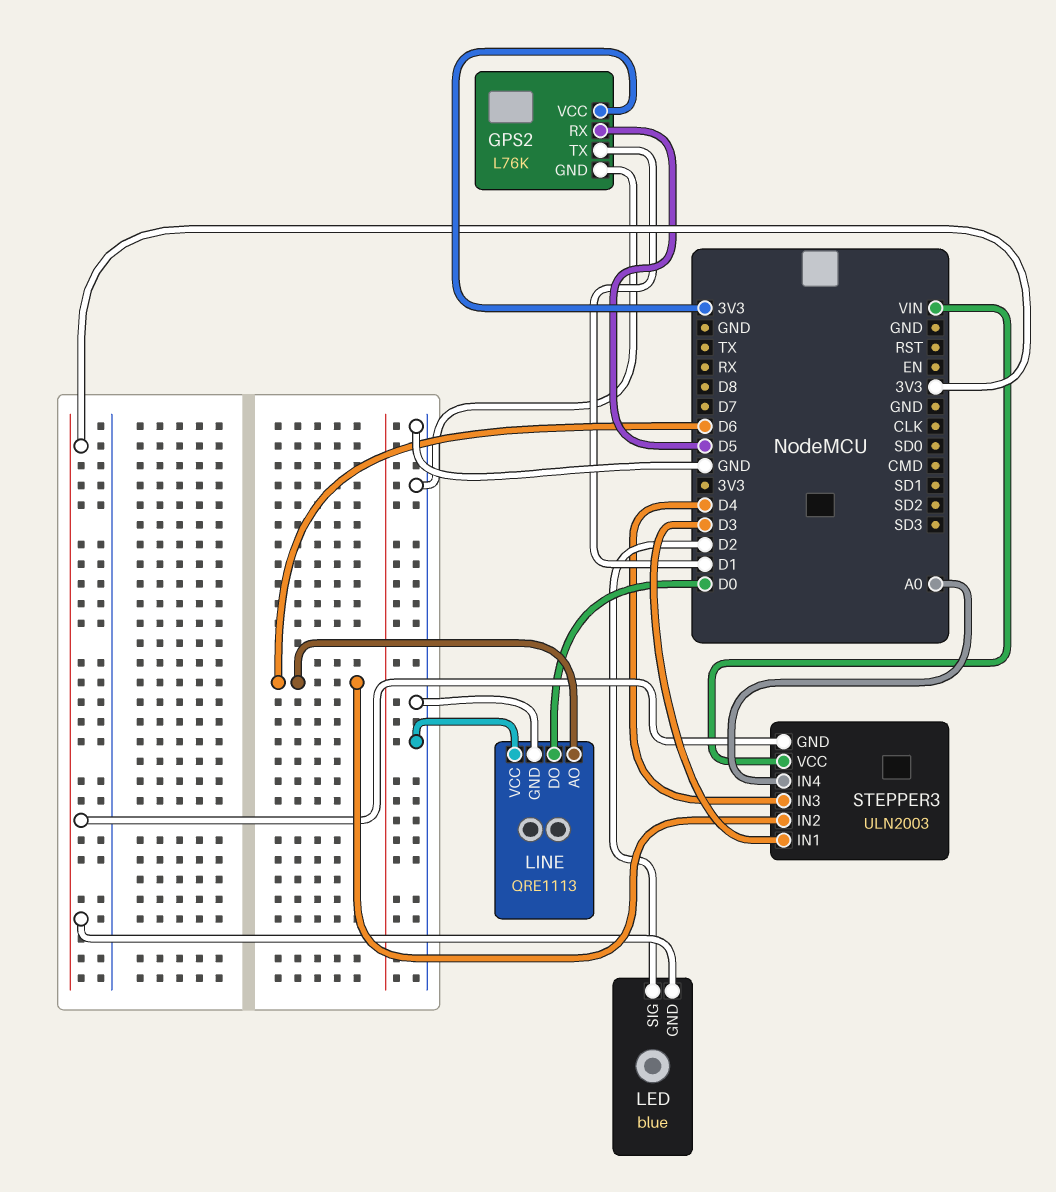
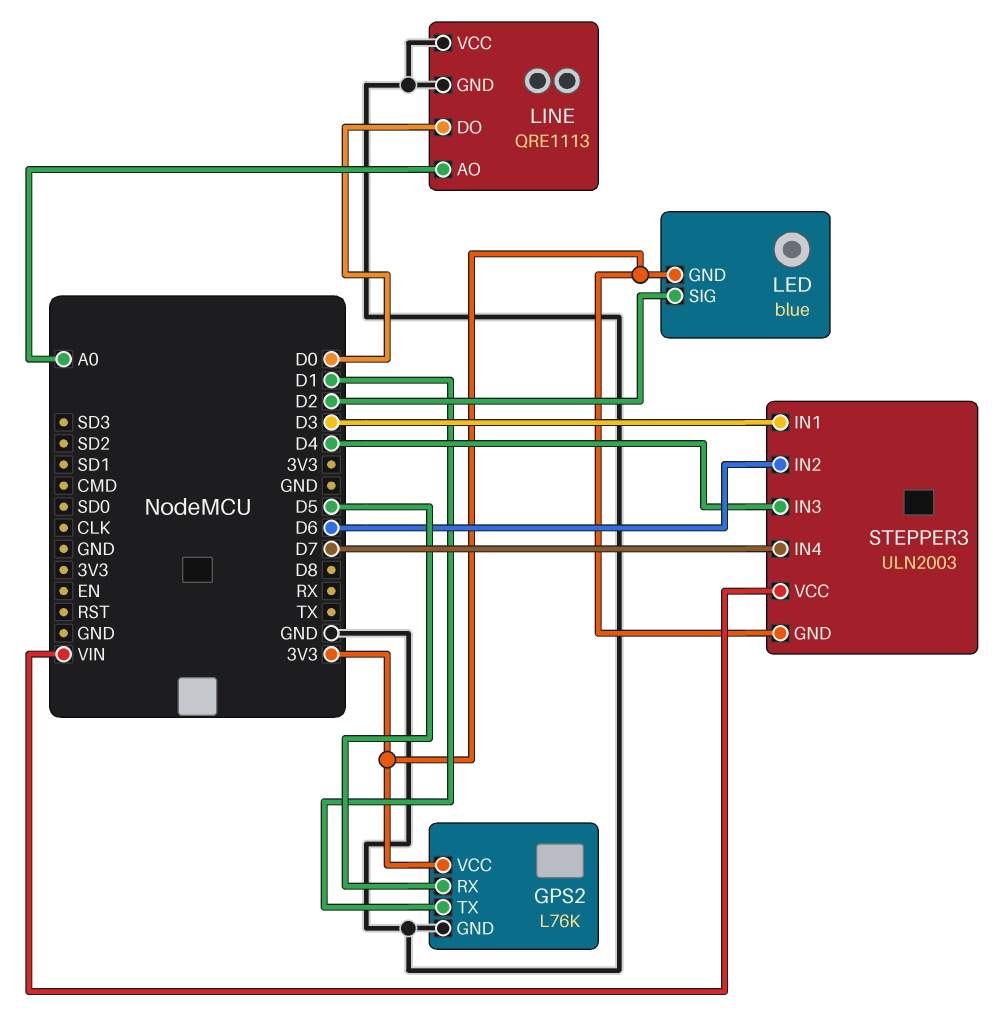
LINE pin AO: D6 -> A0
STEPPER3 pin IN4: A0 -> D7

